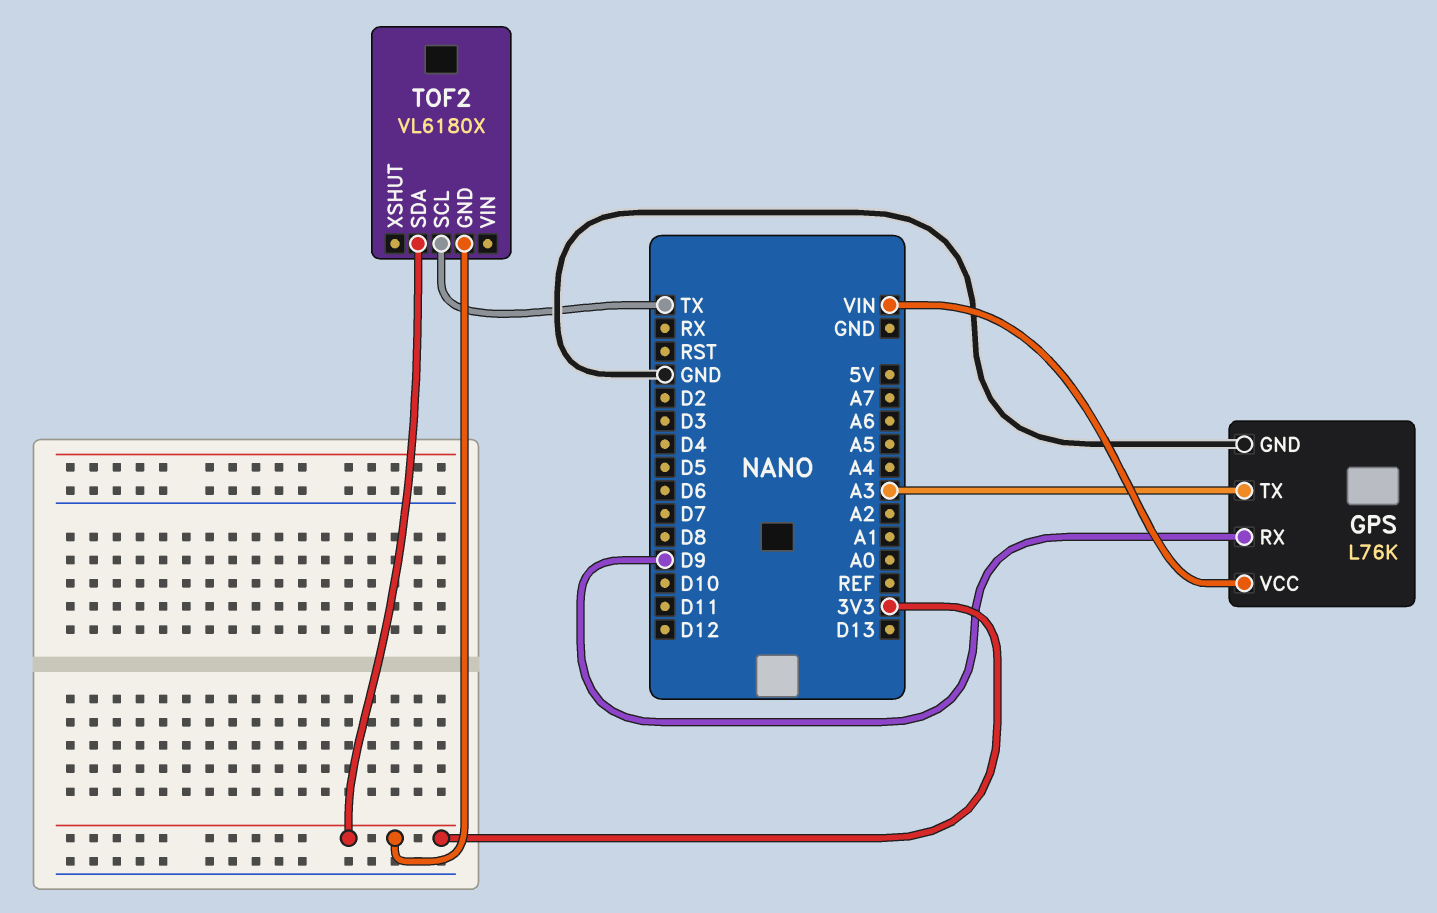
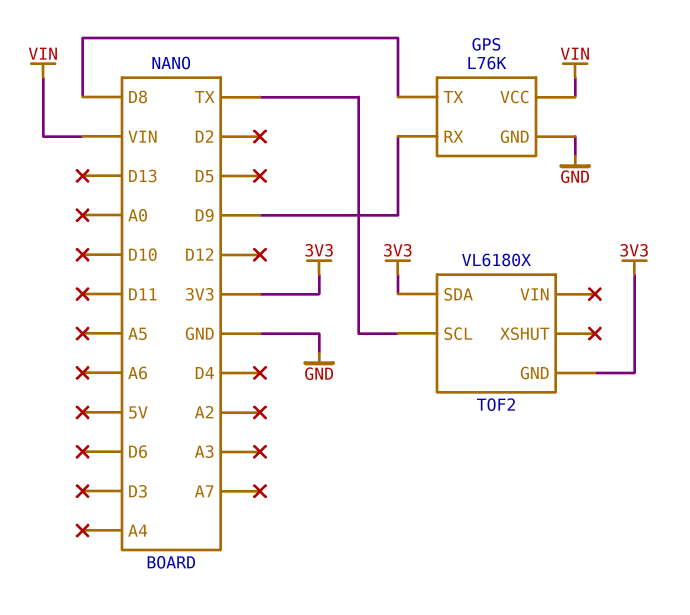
GPS pin TX: A3 -> D8

